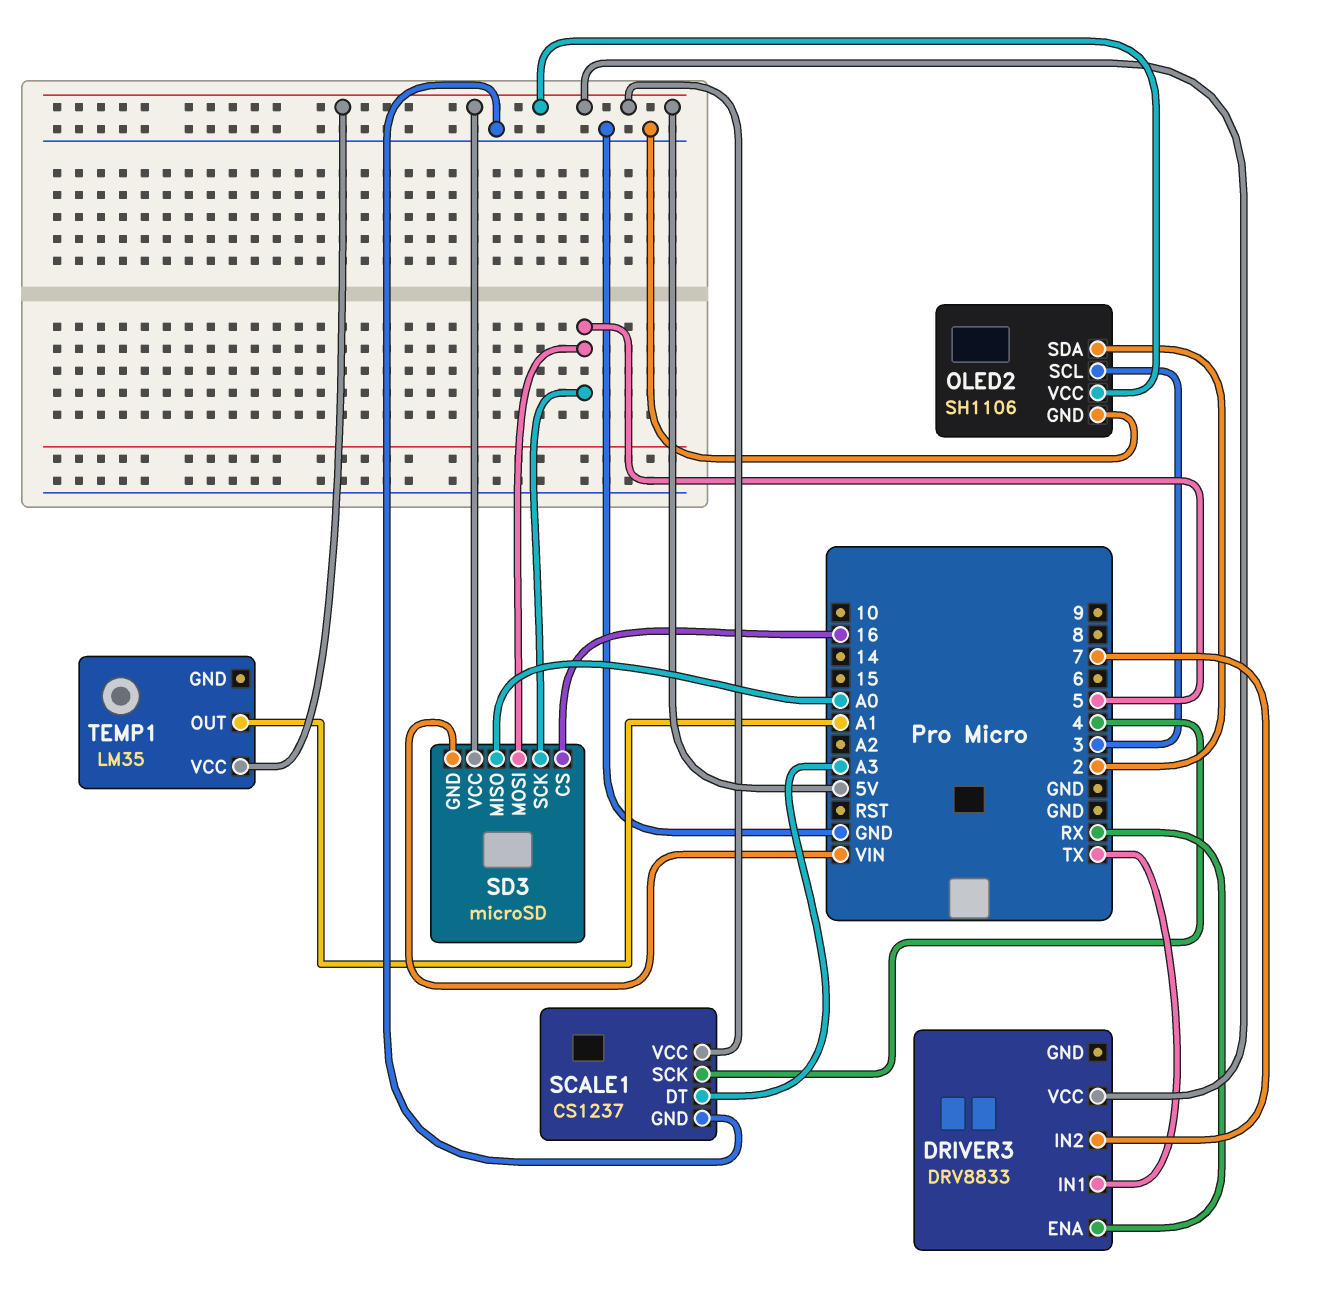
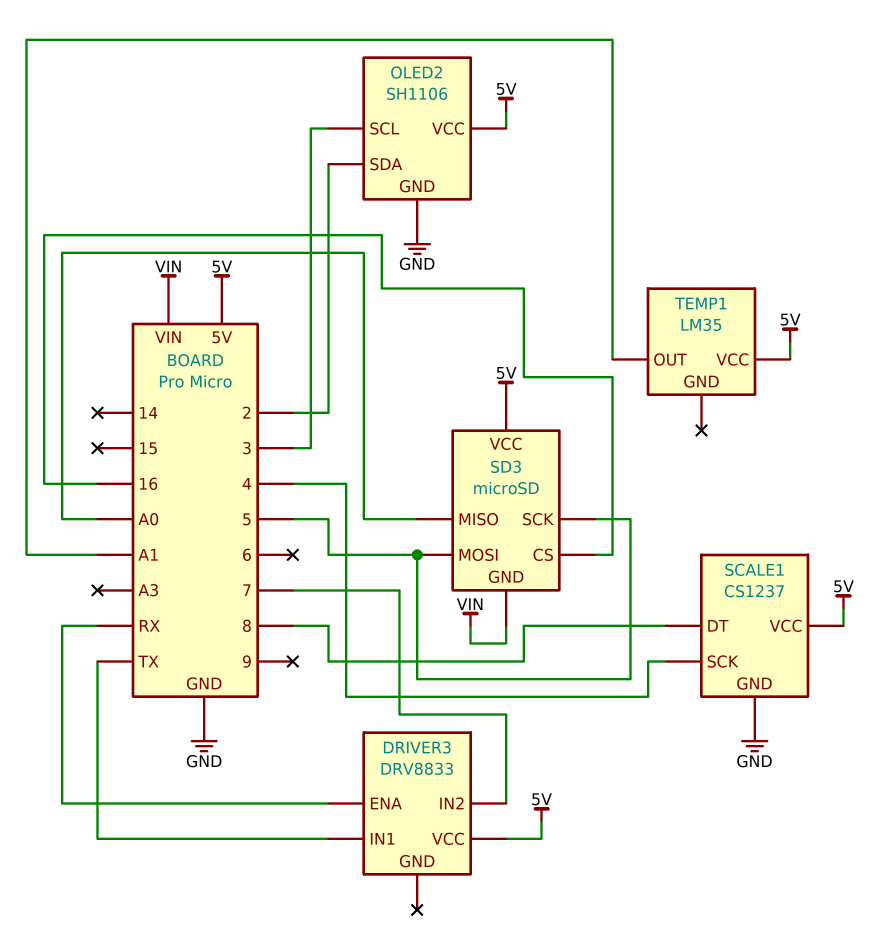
SCALE1 pin DT: A3 -> 8

